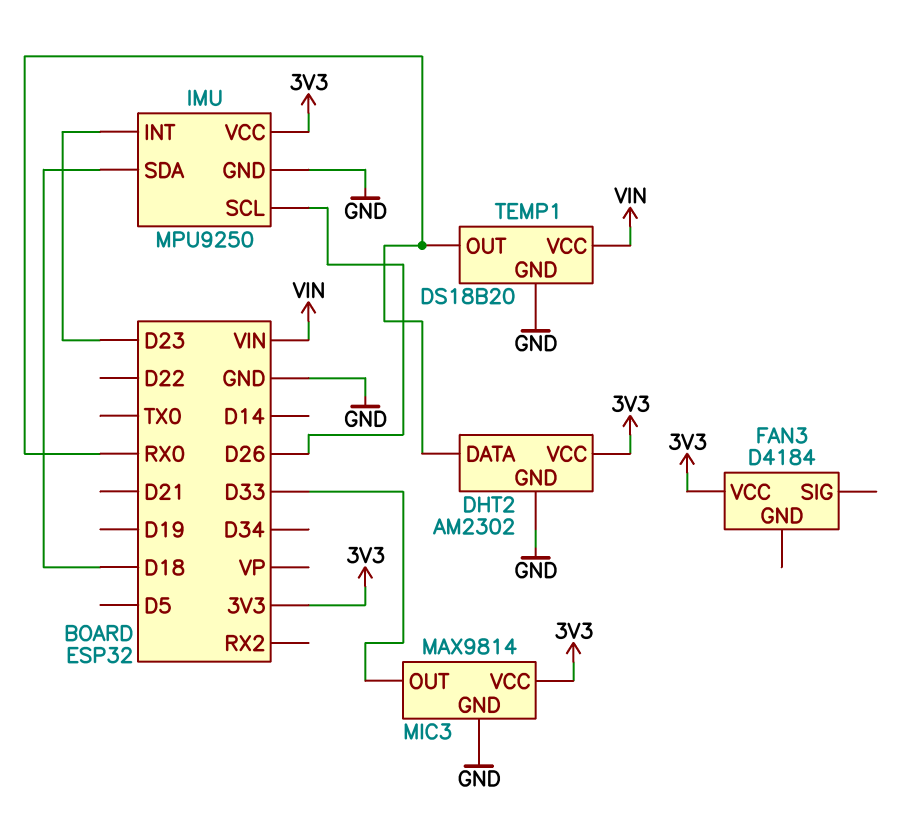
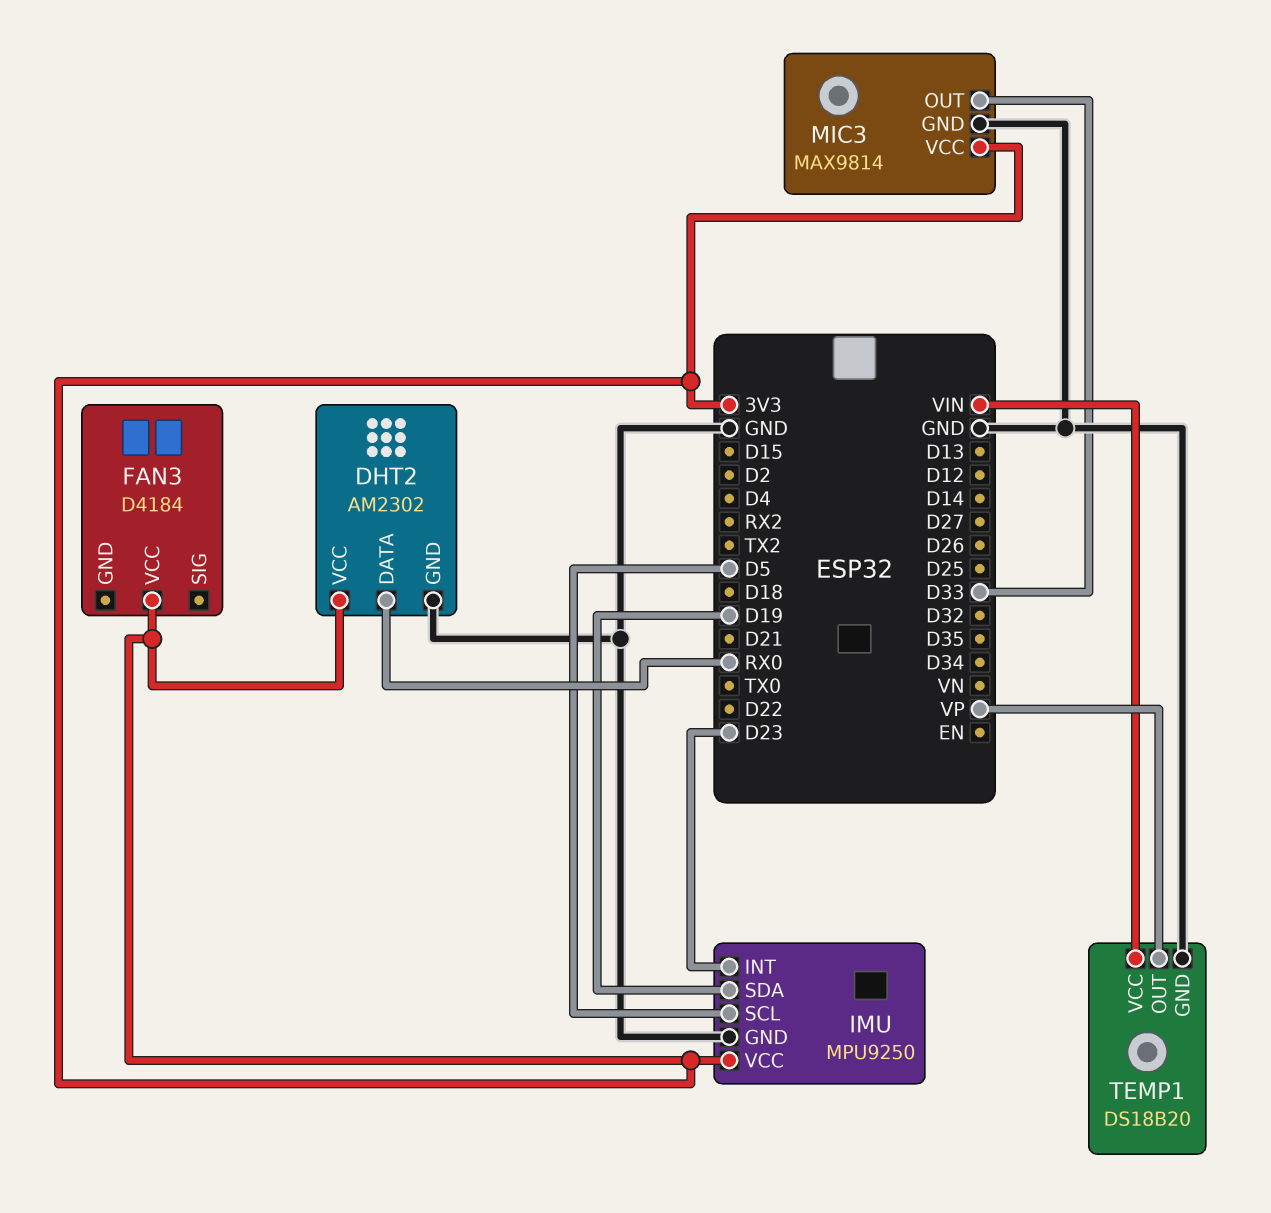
IMU pin SCL: D26 -> D5
IMU pin SDA: D18 -> D19
TEMP1 pin OUT: RX0 -> VP

